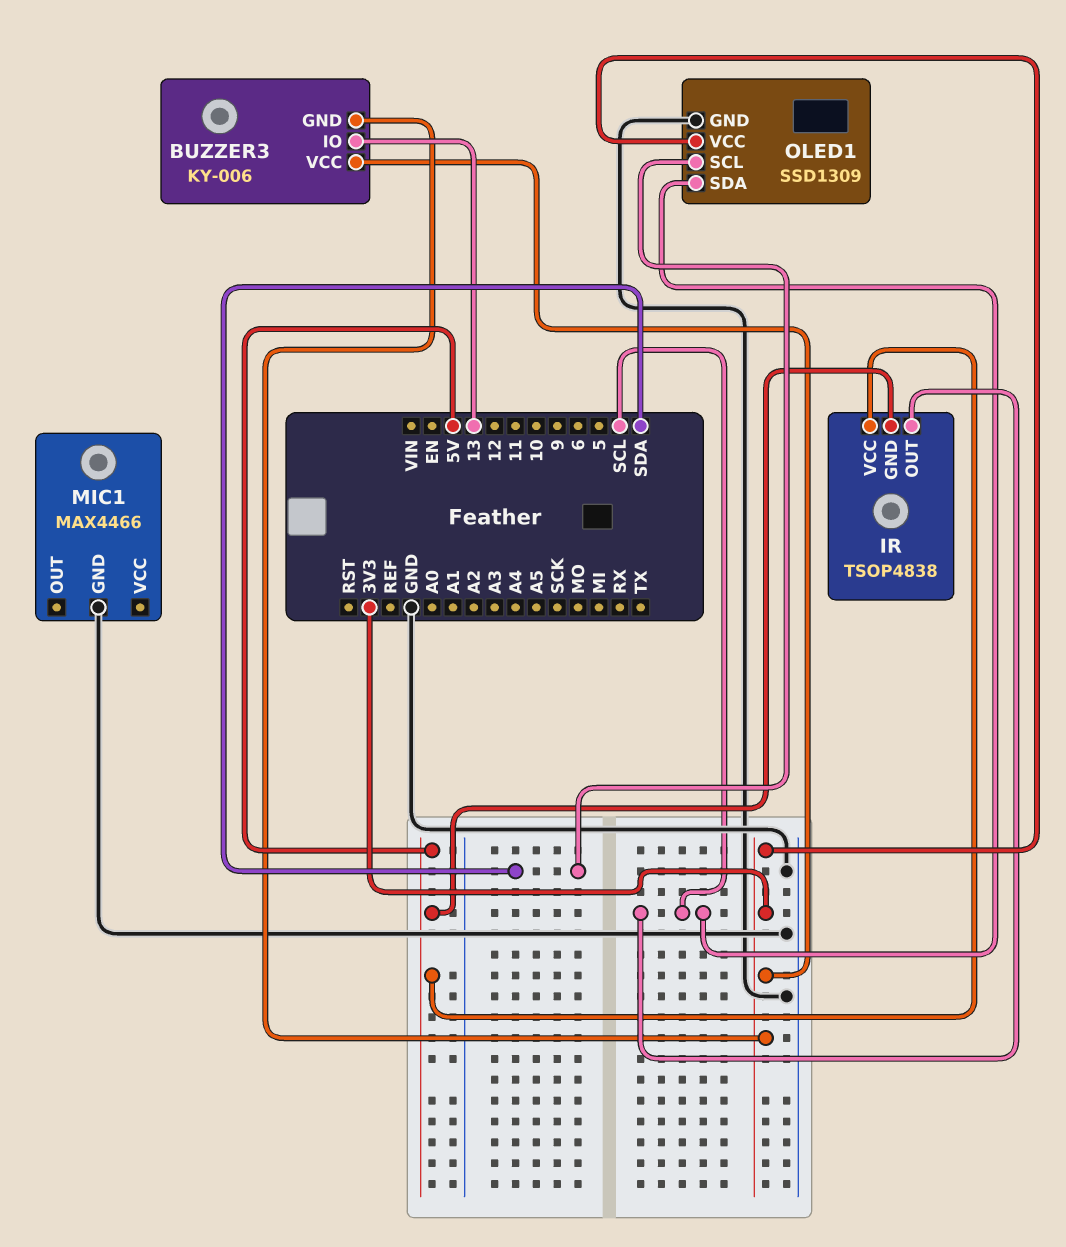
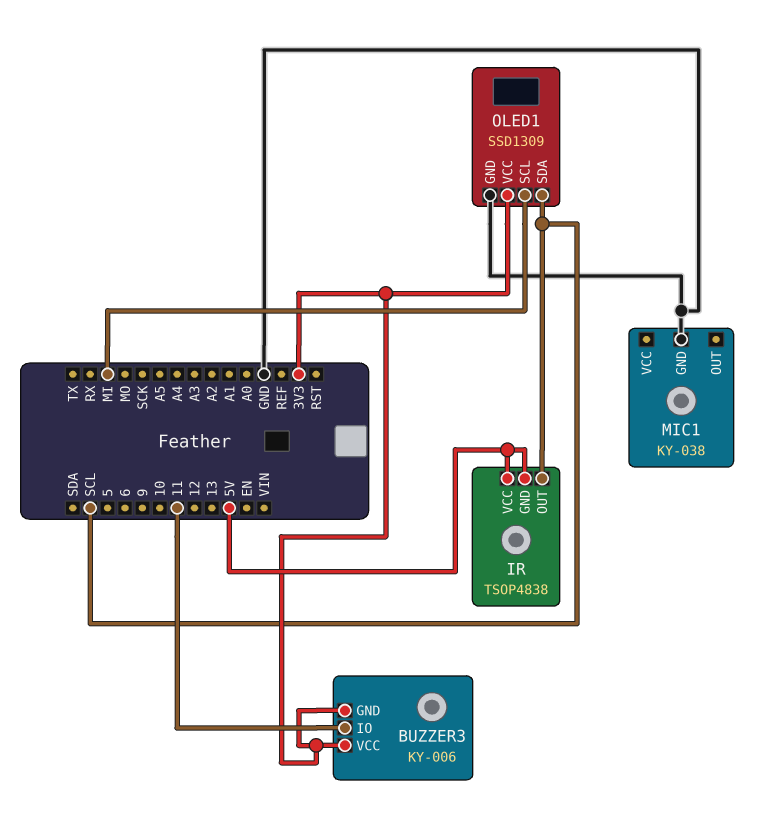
BUZZER3 pin IO: 13 -> 11
MIC1: MAX4466 -> KY-038
OLED1 pin SCL: SDA -> MI

